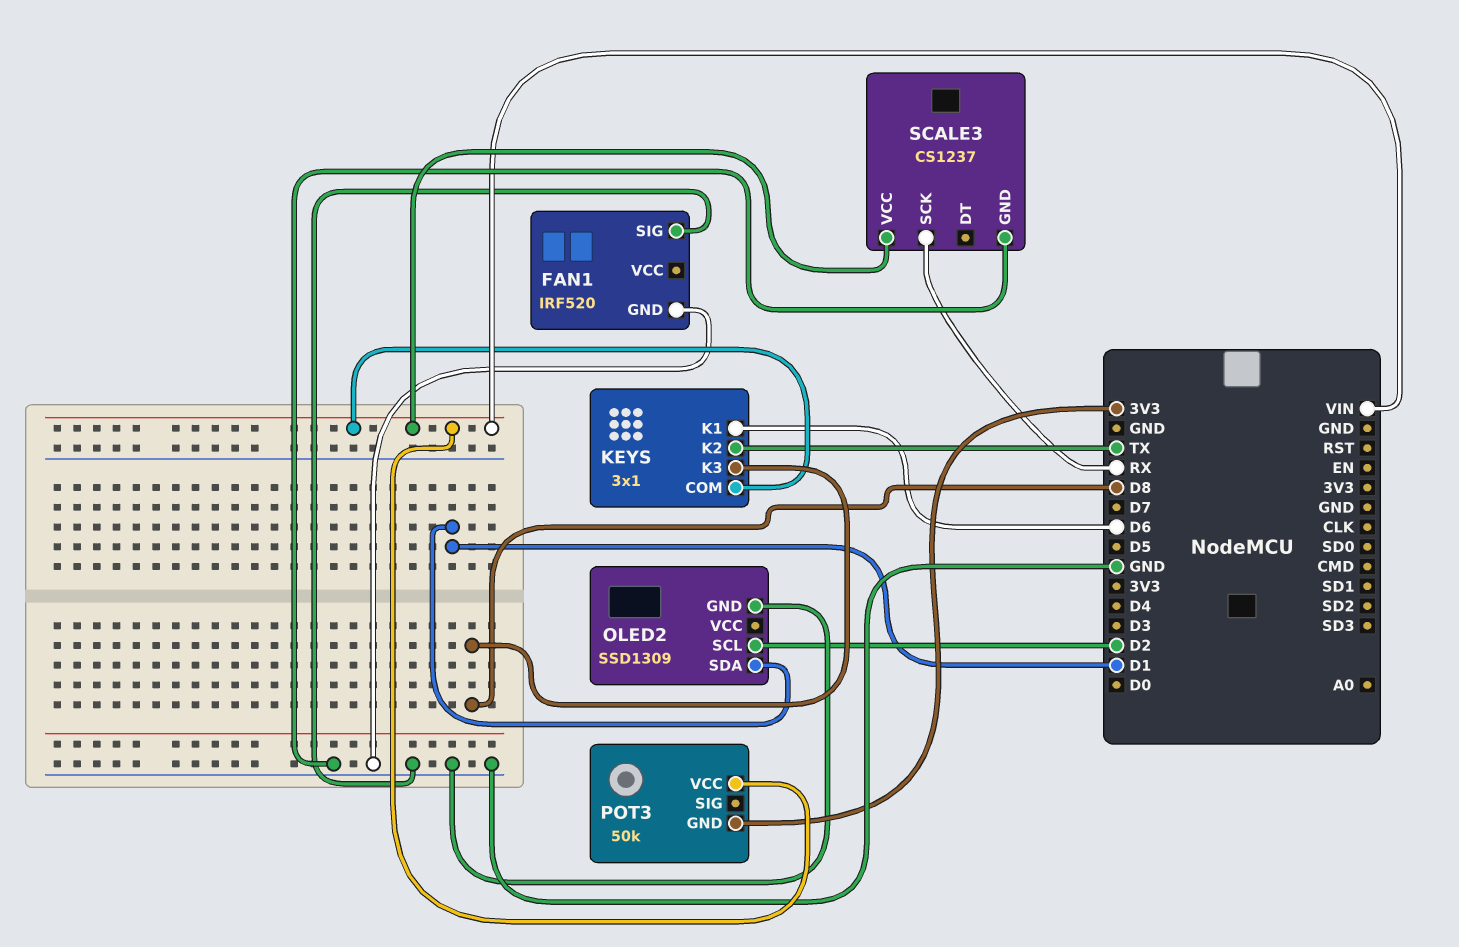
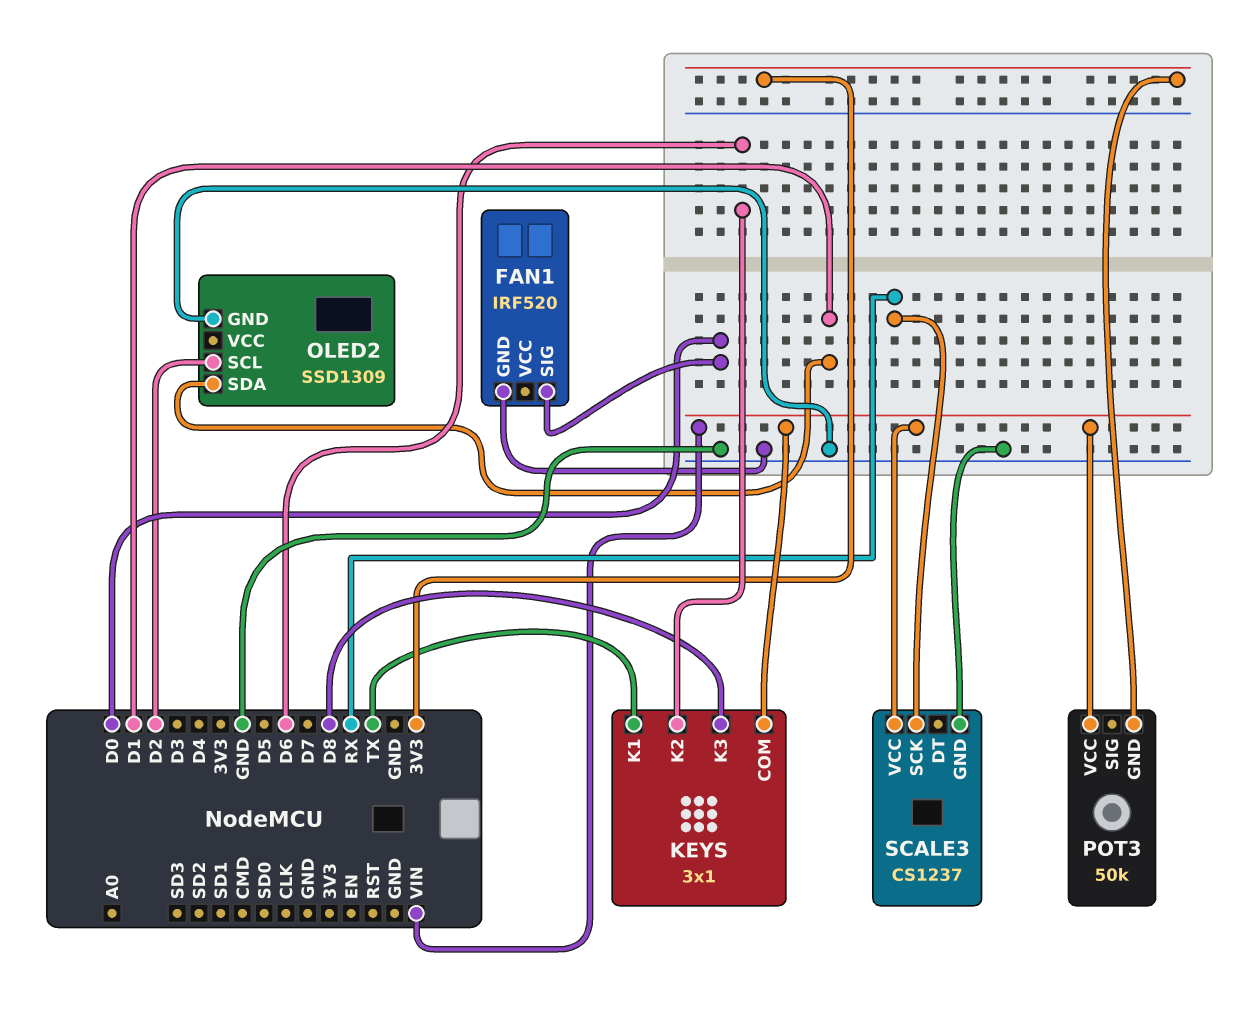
FAN1 pin SIG: GND -> D0
KEYS pin K1: D6 -> TX
KEYS pin K2: TX -> D6

